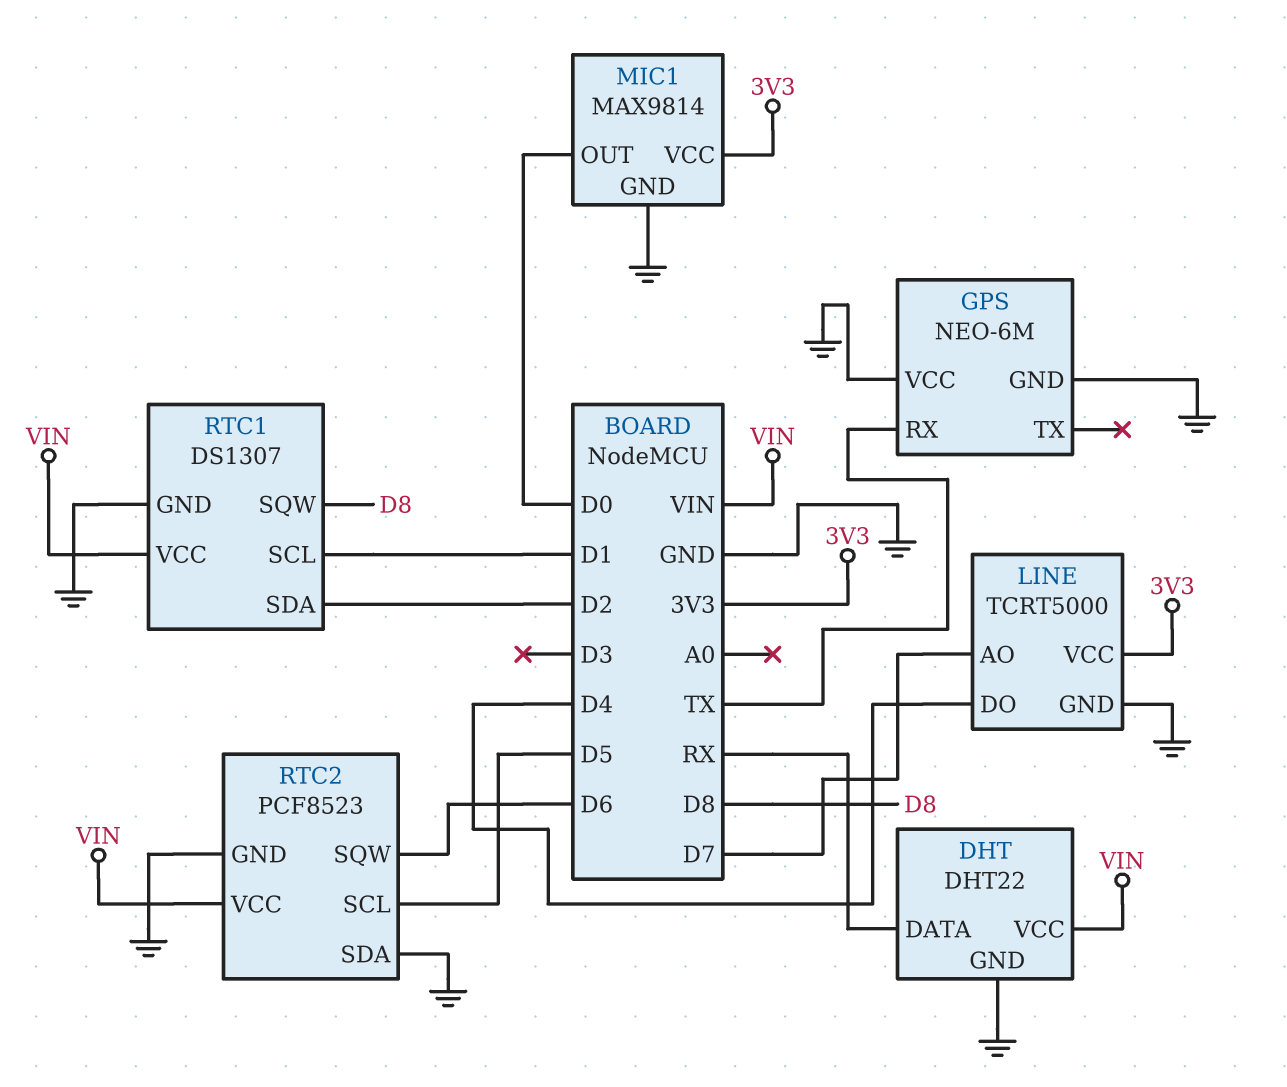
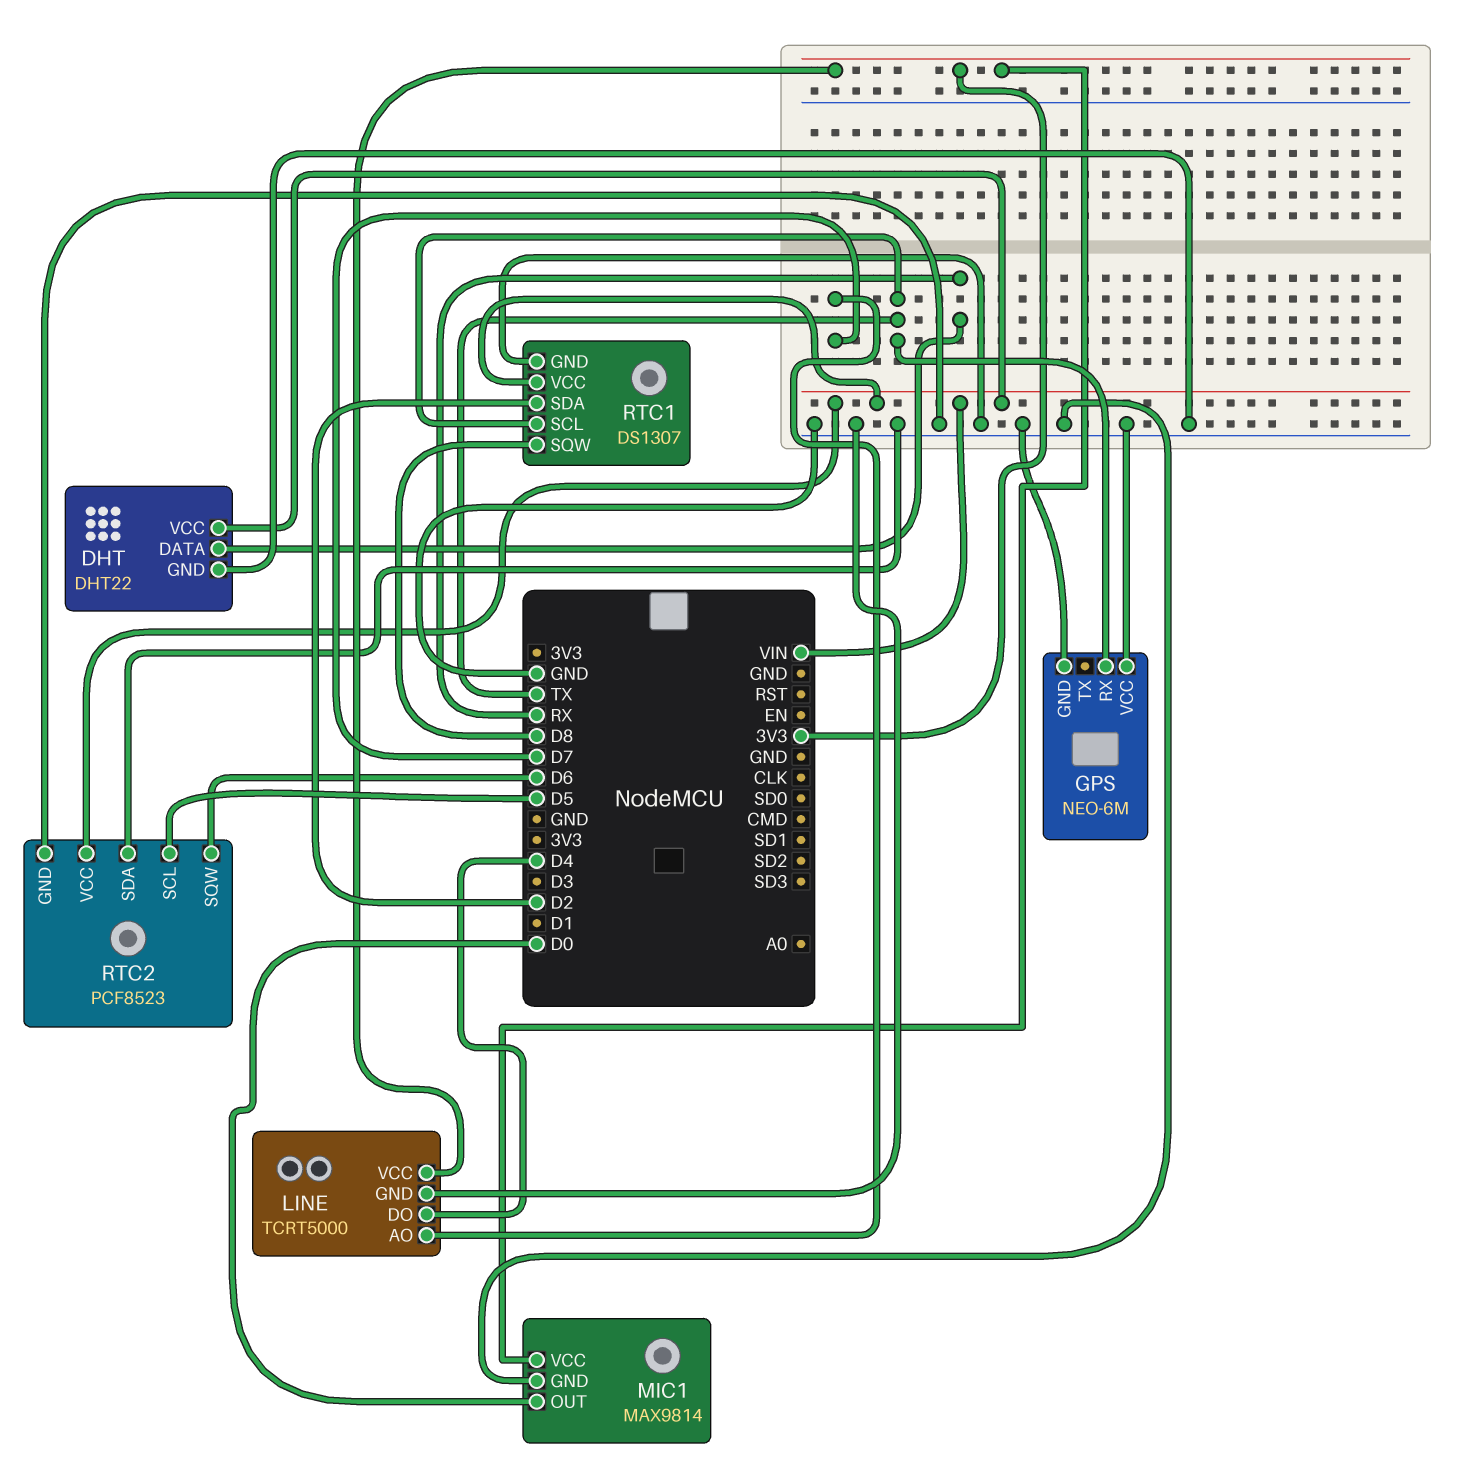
RTC1 pin SCL: D1 -> TX

